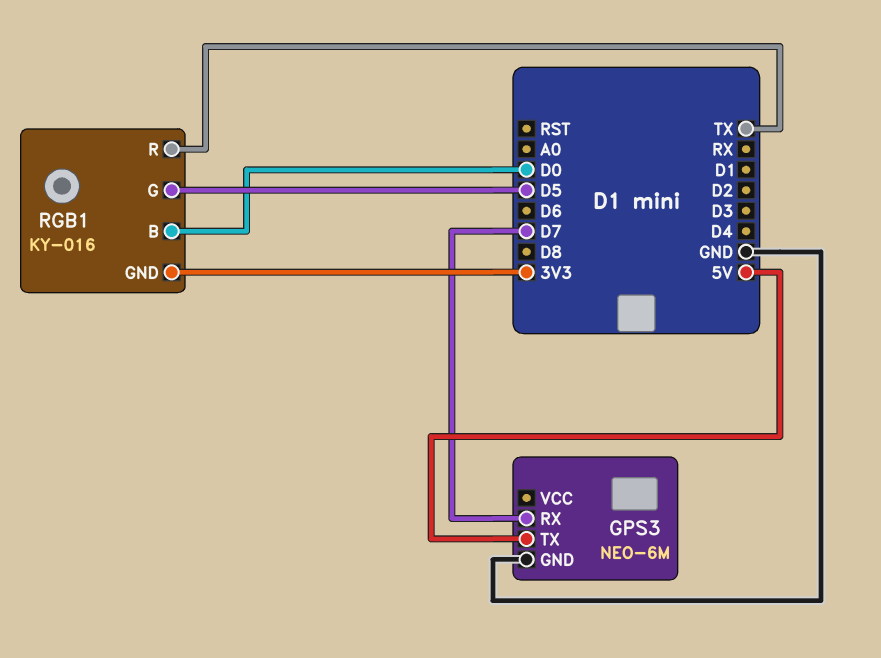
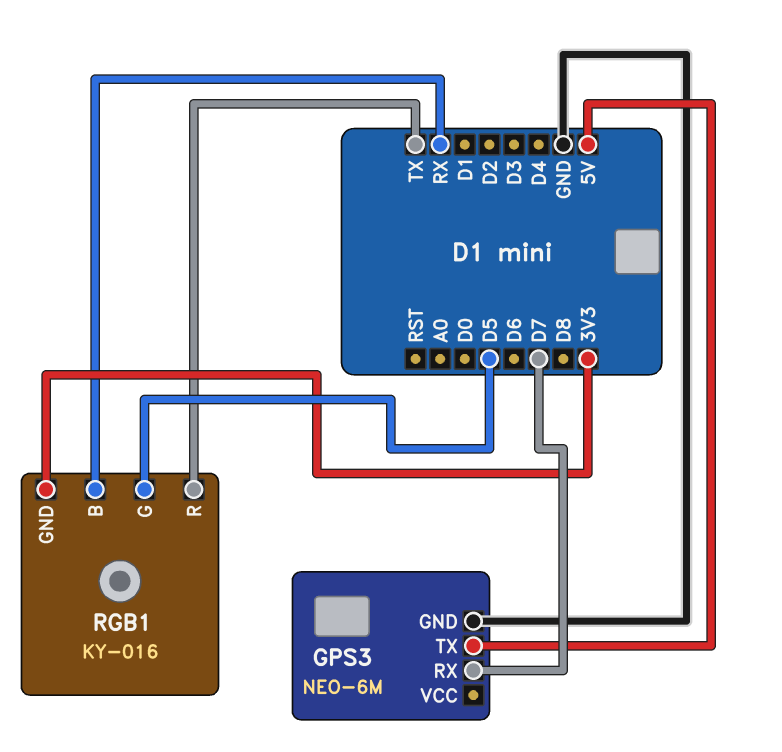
RGB1 pin B: D0 -> RX

